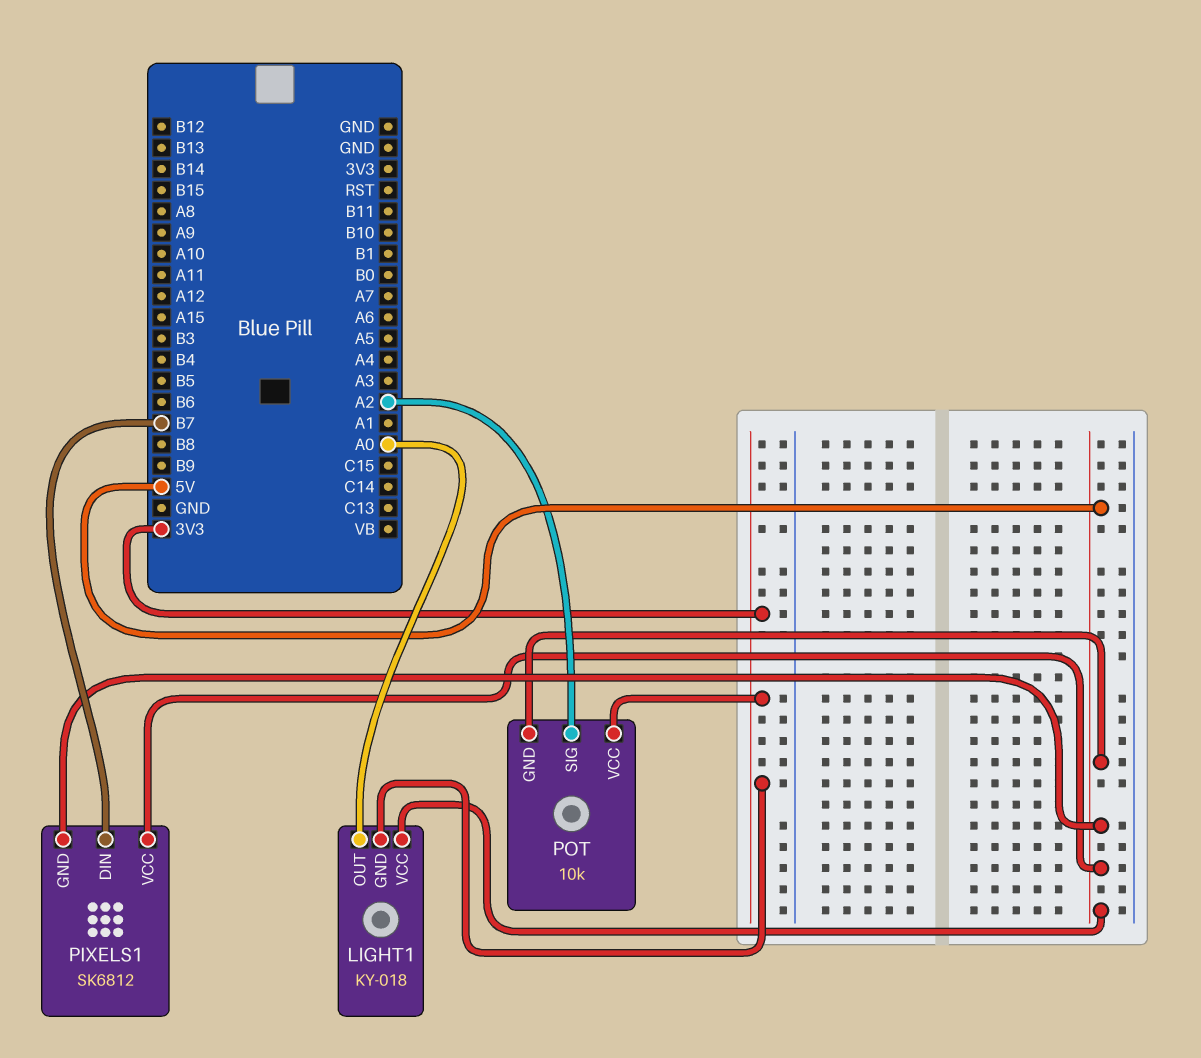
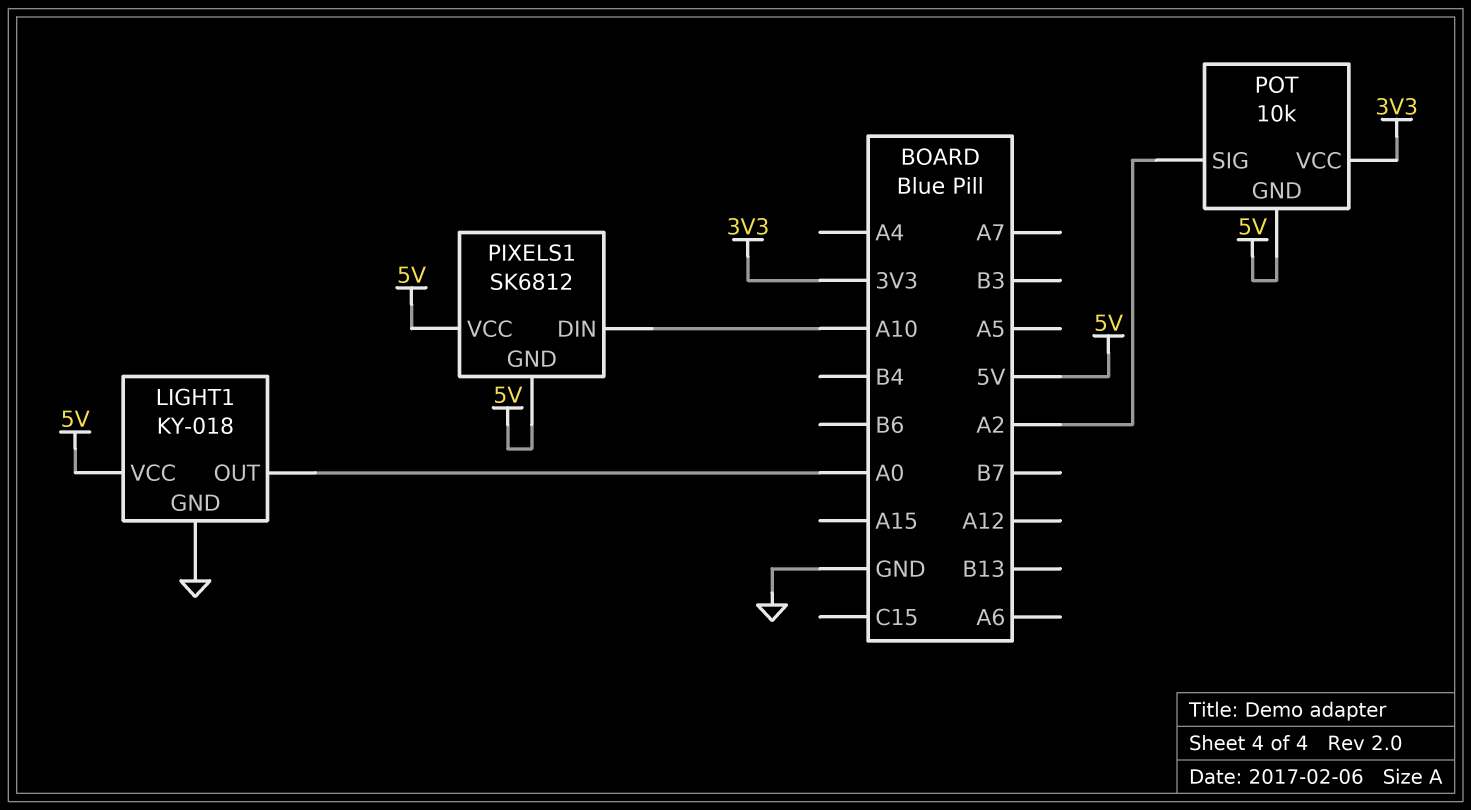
LIGHT1 pin GND: 3V3 -> GND
PIXELS1 pin DIN: B7 -> A10

